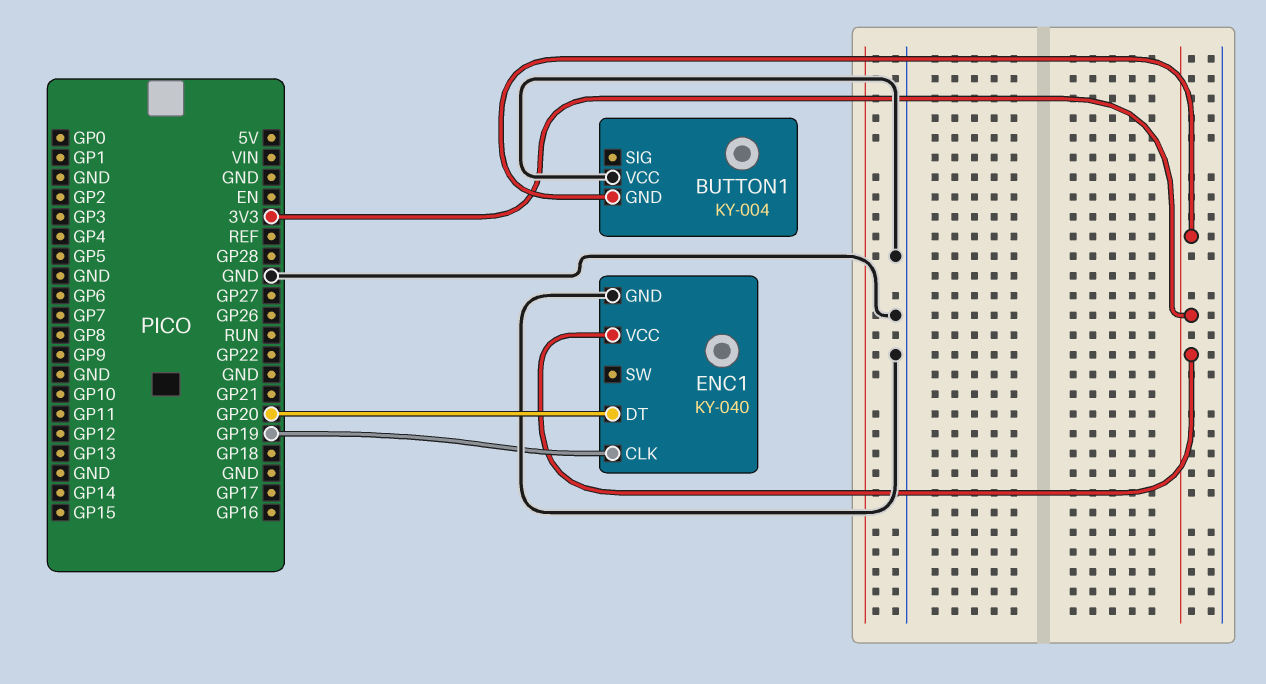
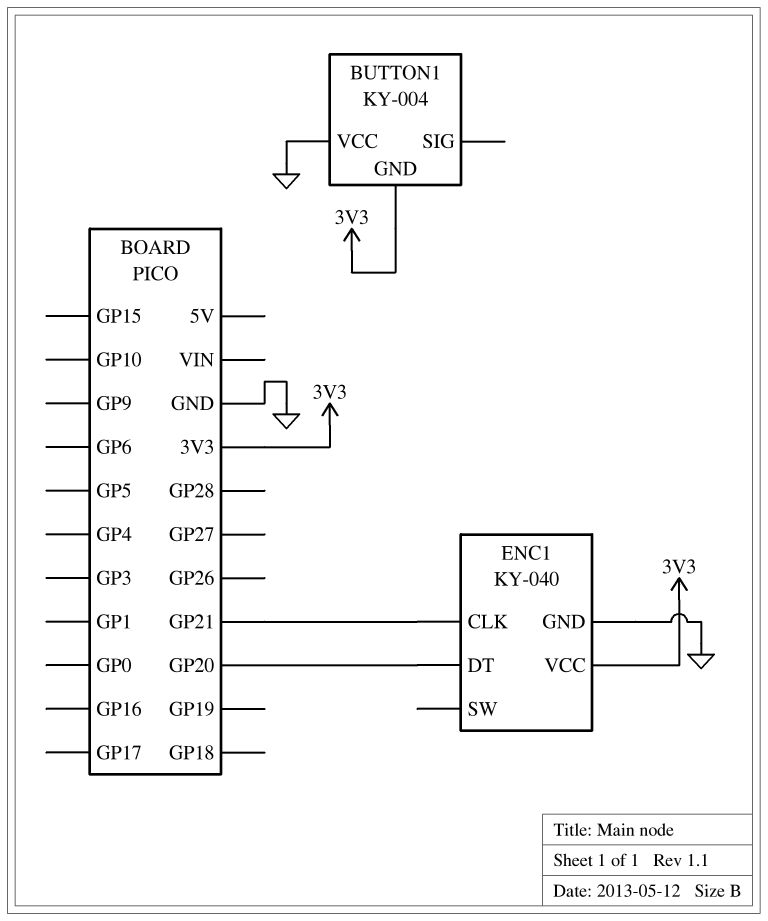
ENC1 pin CLK: GP19 -> GP21

